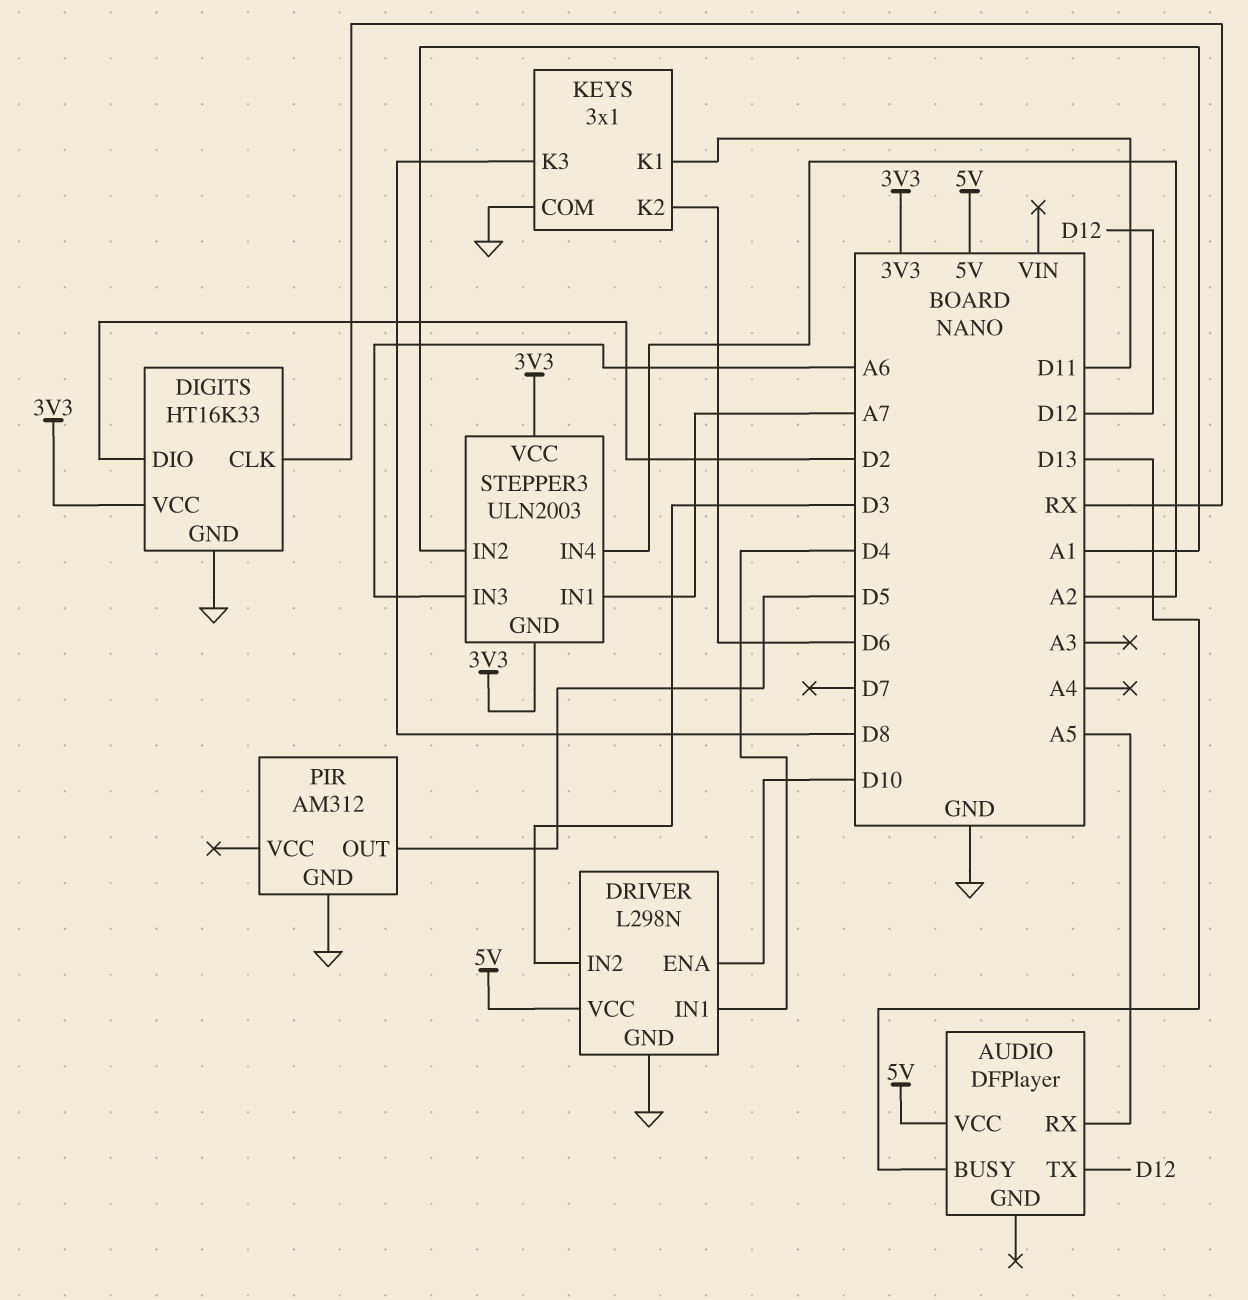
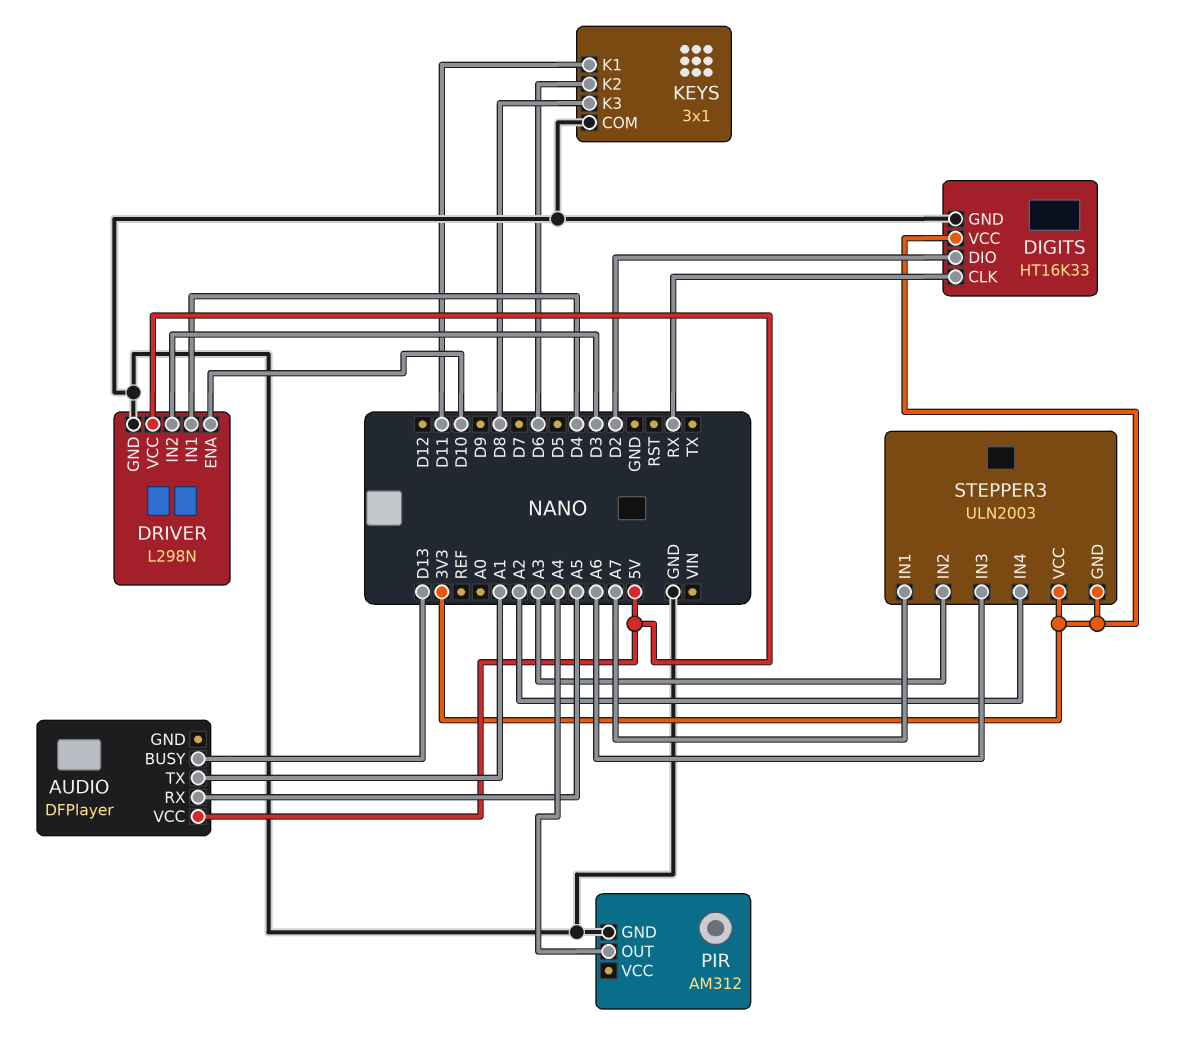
AUDIO pin TX: D12 -> A1
PIR pin OUT: D5 -> A4
STEPPER3 pin IN2: A1 -> A3

